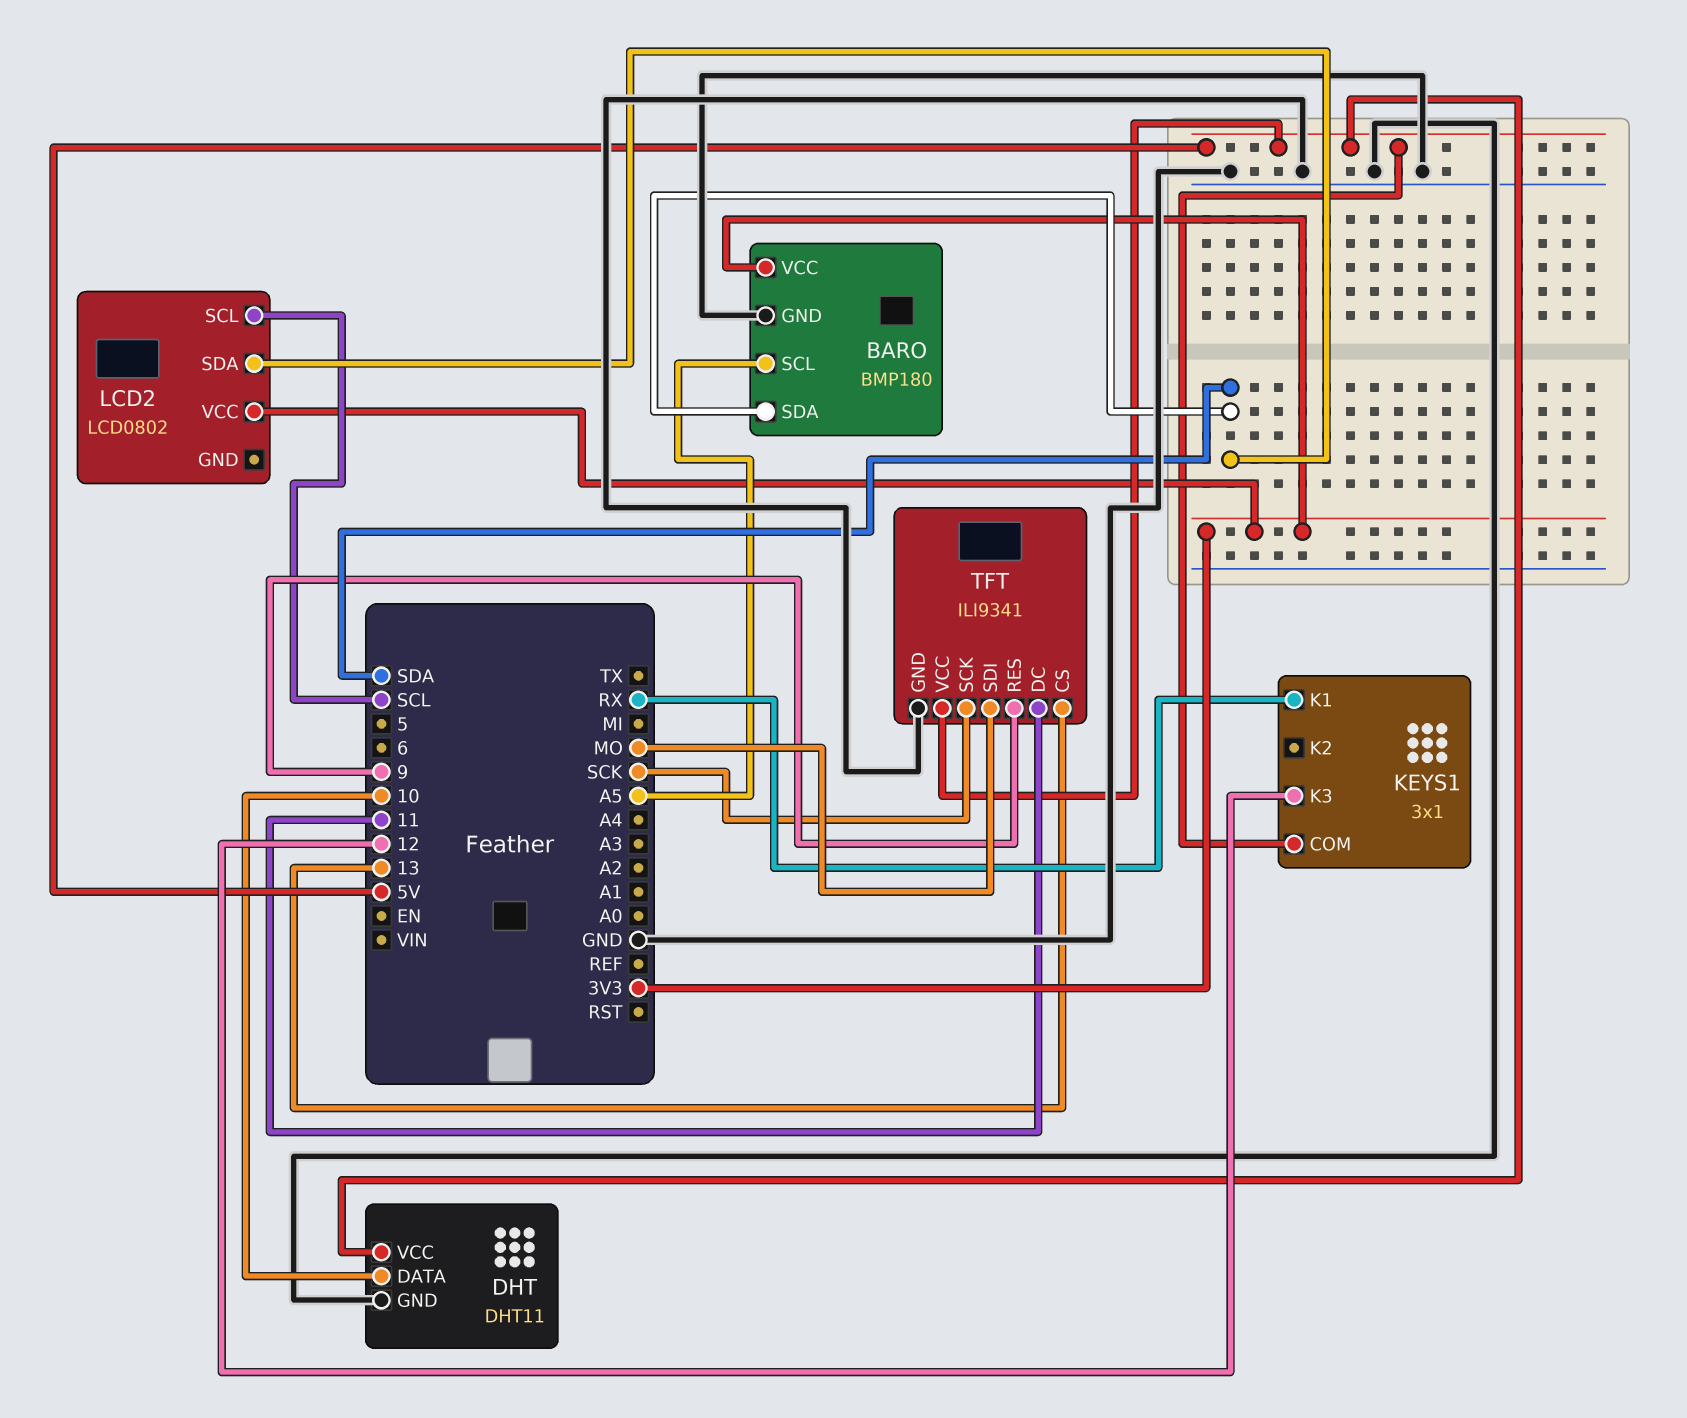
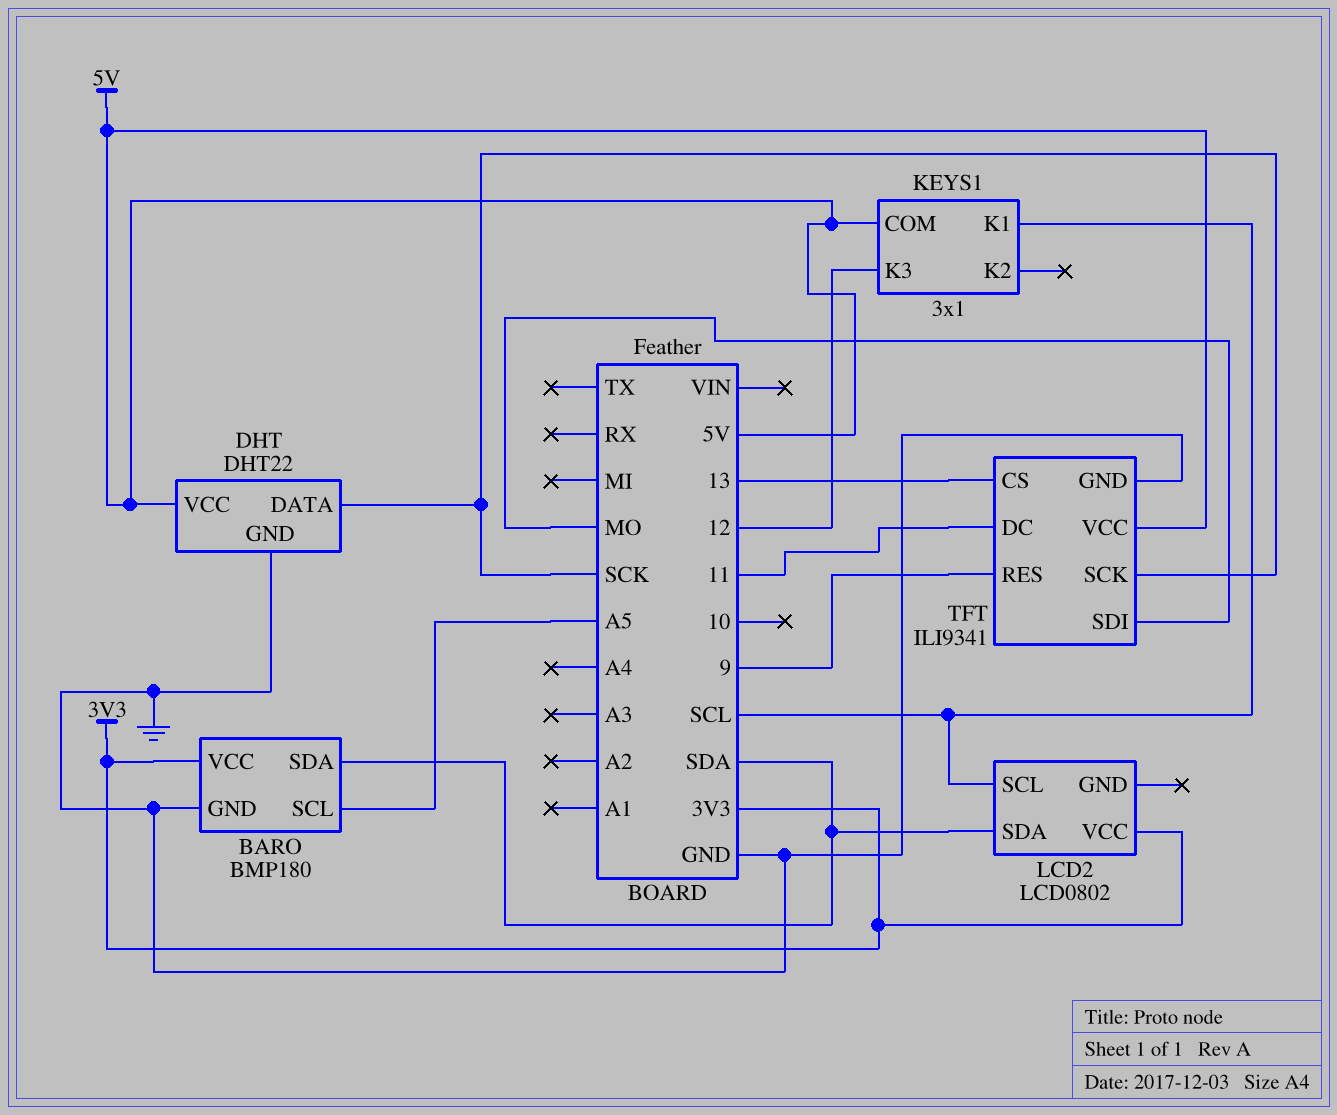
DHT: DHT11 -> DHT22
DHT pin DATA: 10 -> SCK
KEYS1 pin K1: RX -> SCL

